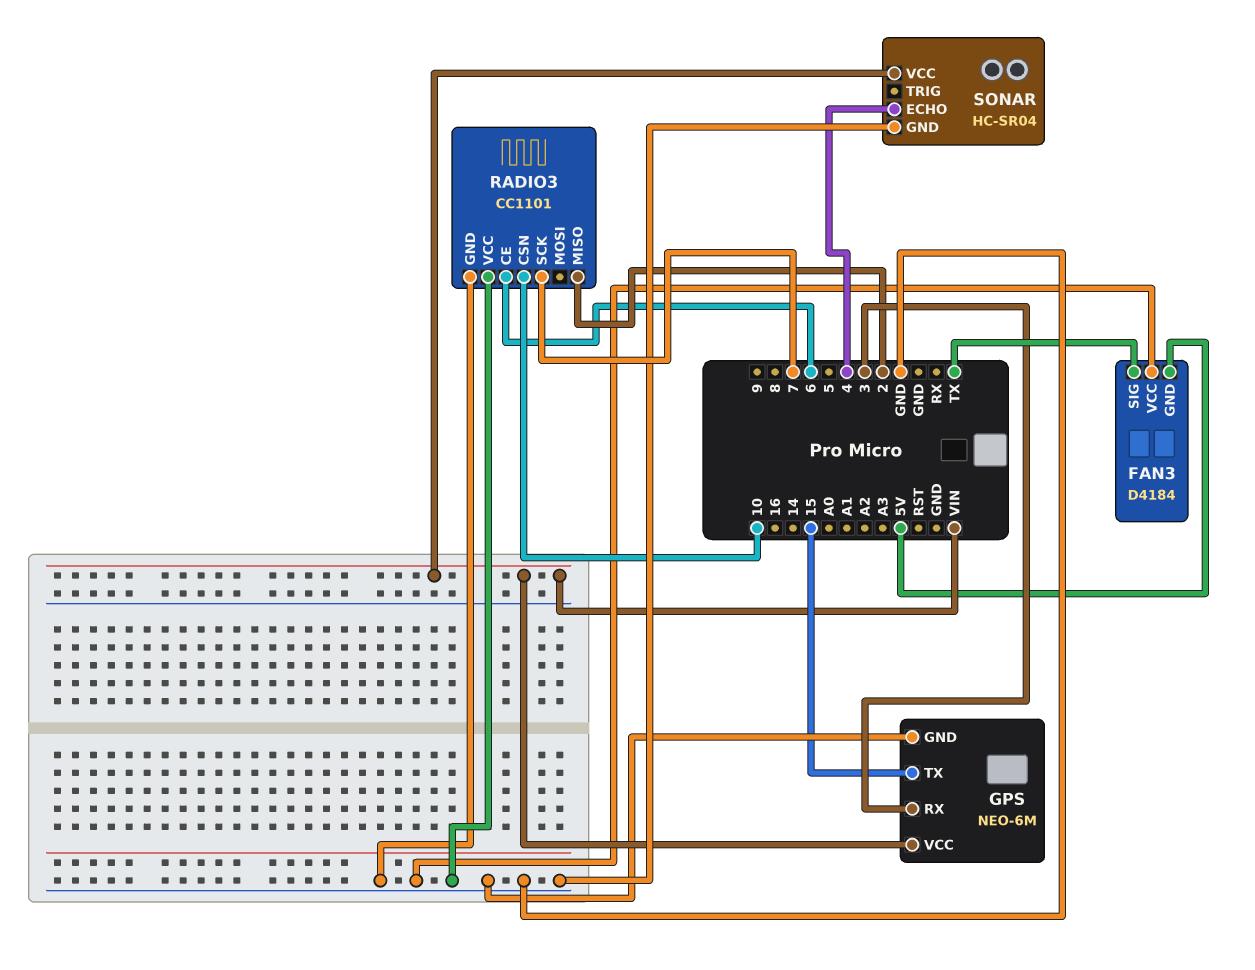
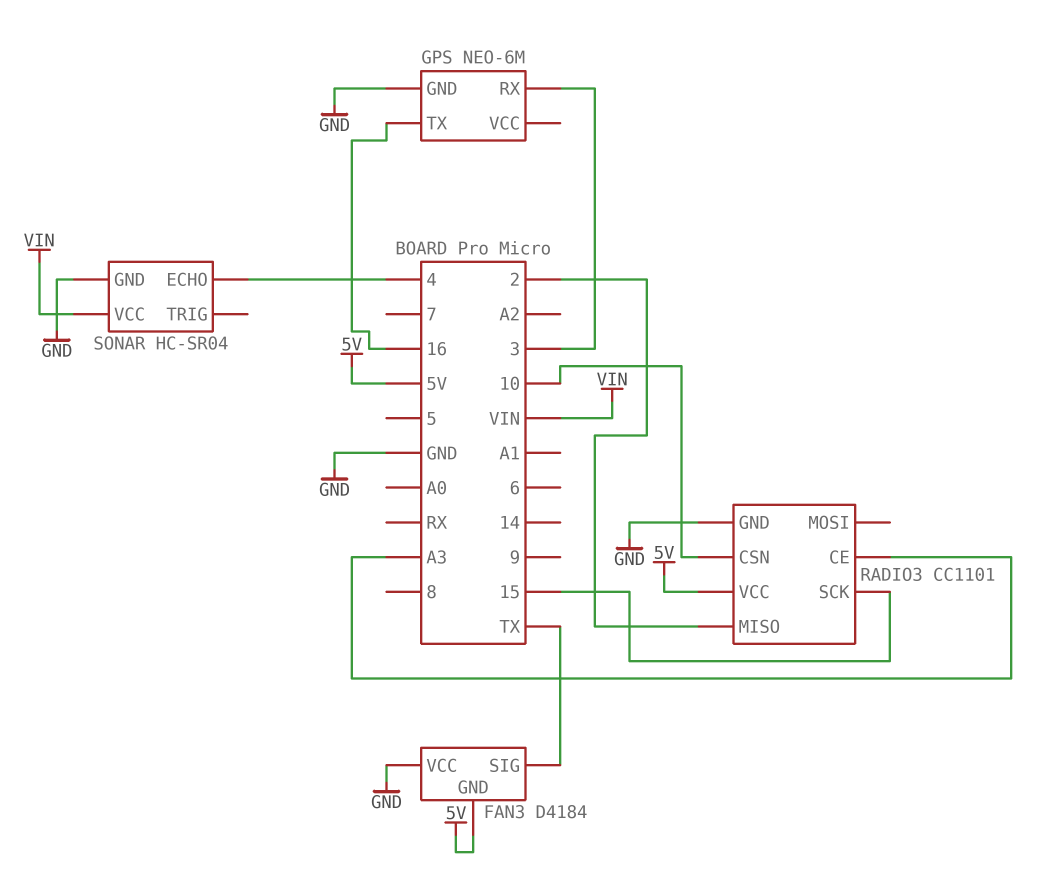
GPS pin TX: 15 -> 16
GPS pin VCC: VIN -> none
RADIO3 pin CE: 6 -> A3
RADIO3 pin SCK: 7 -> 15
RADIO3 pin VCC: GND -> 5V

